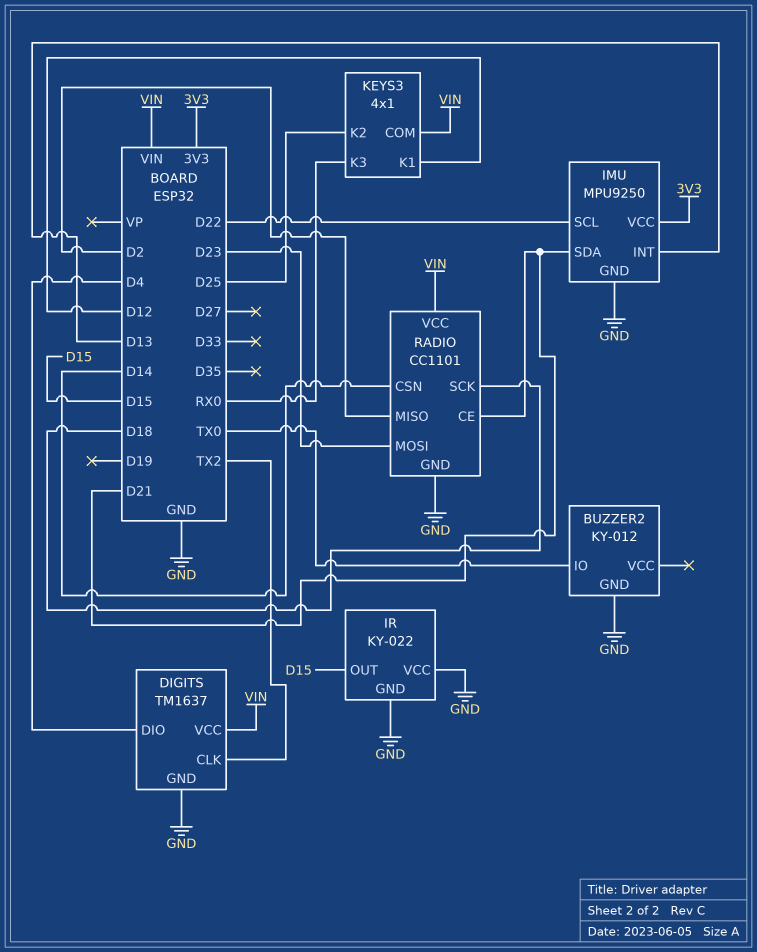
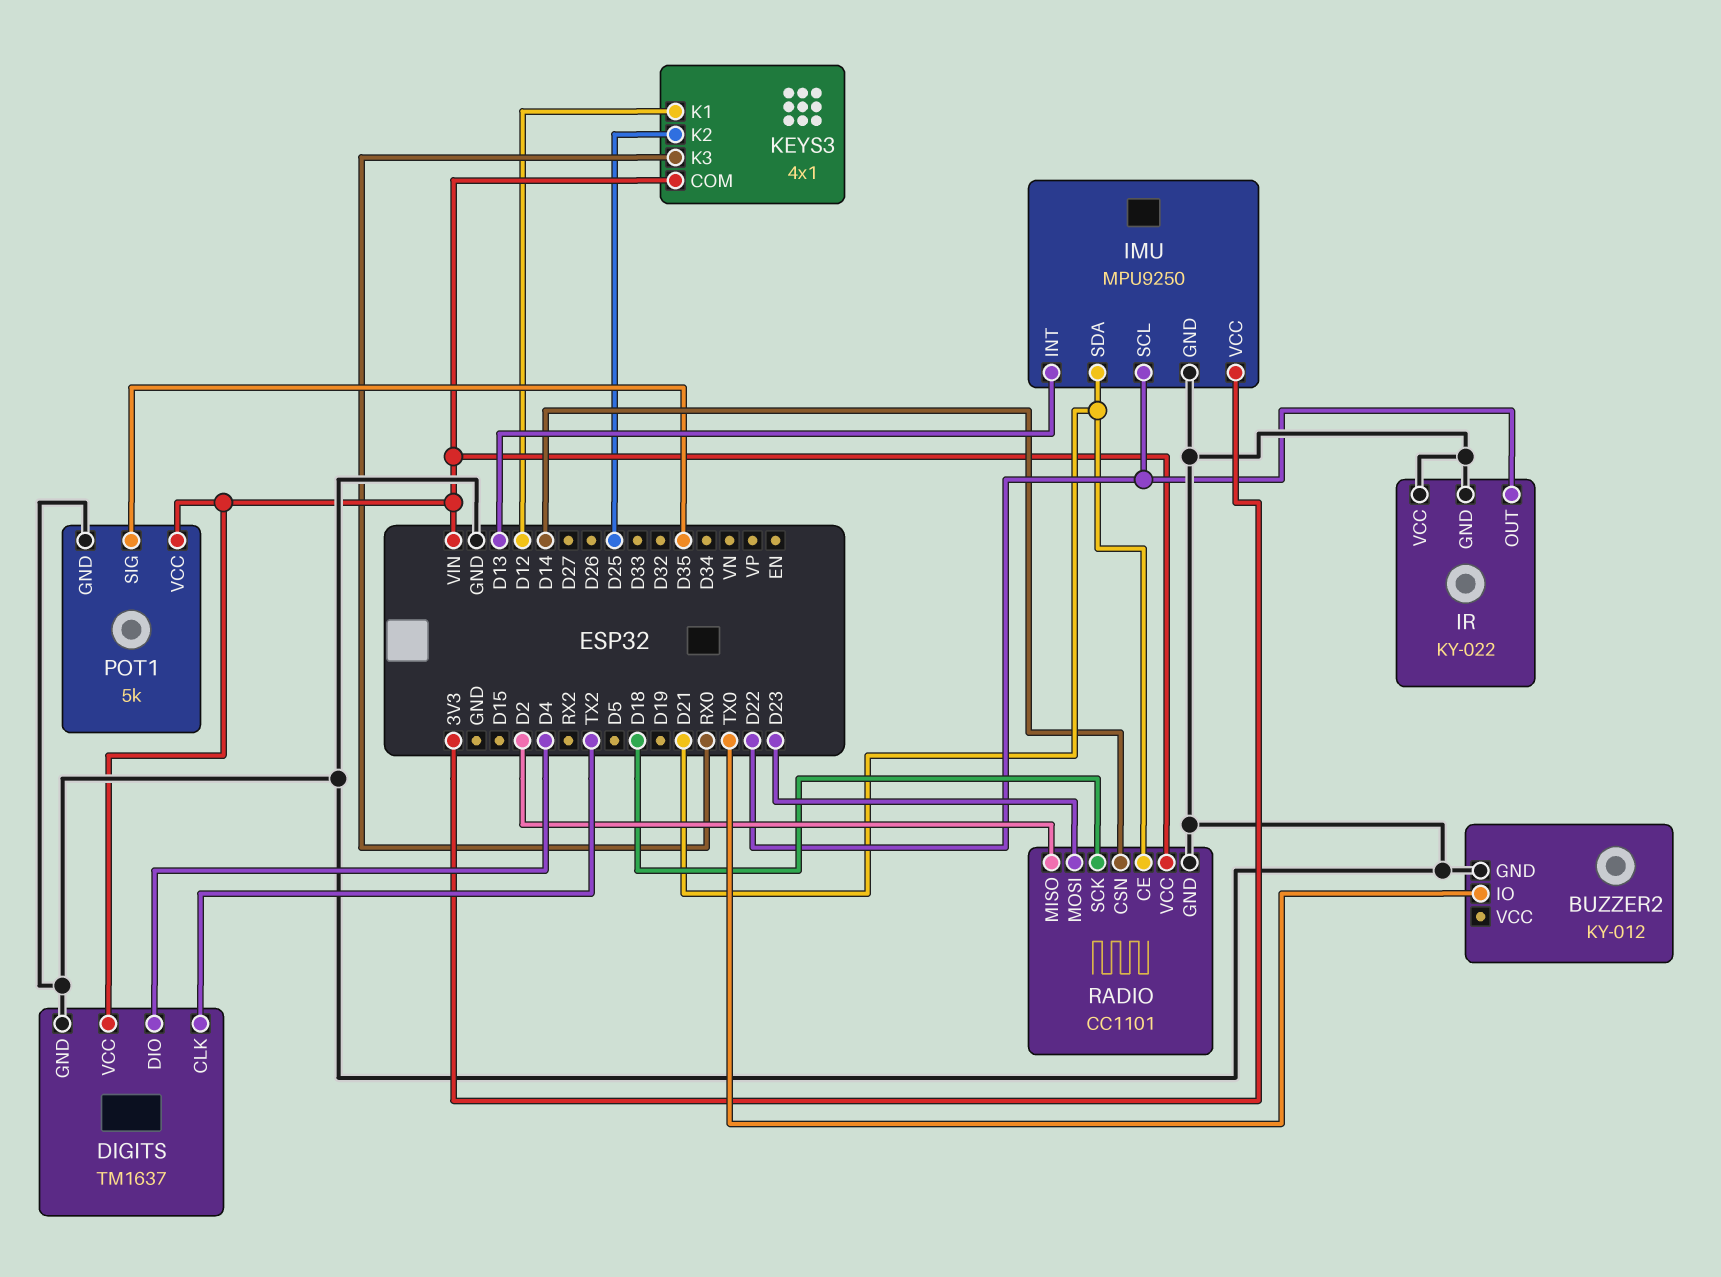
IR pin OUT: D15 -> D22
POT1: none -> 5k
POT1 pin GND: none -> GND
POT1 pin SIG: none -> D35
POT1 pin VCC: none -> VIN

